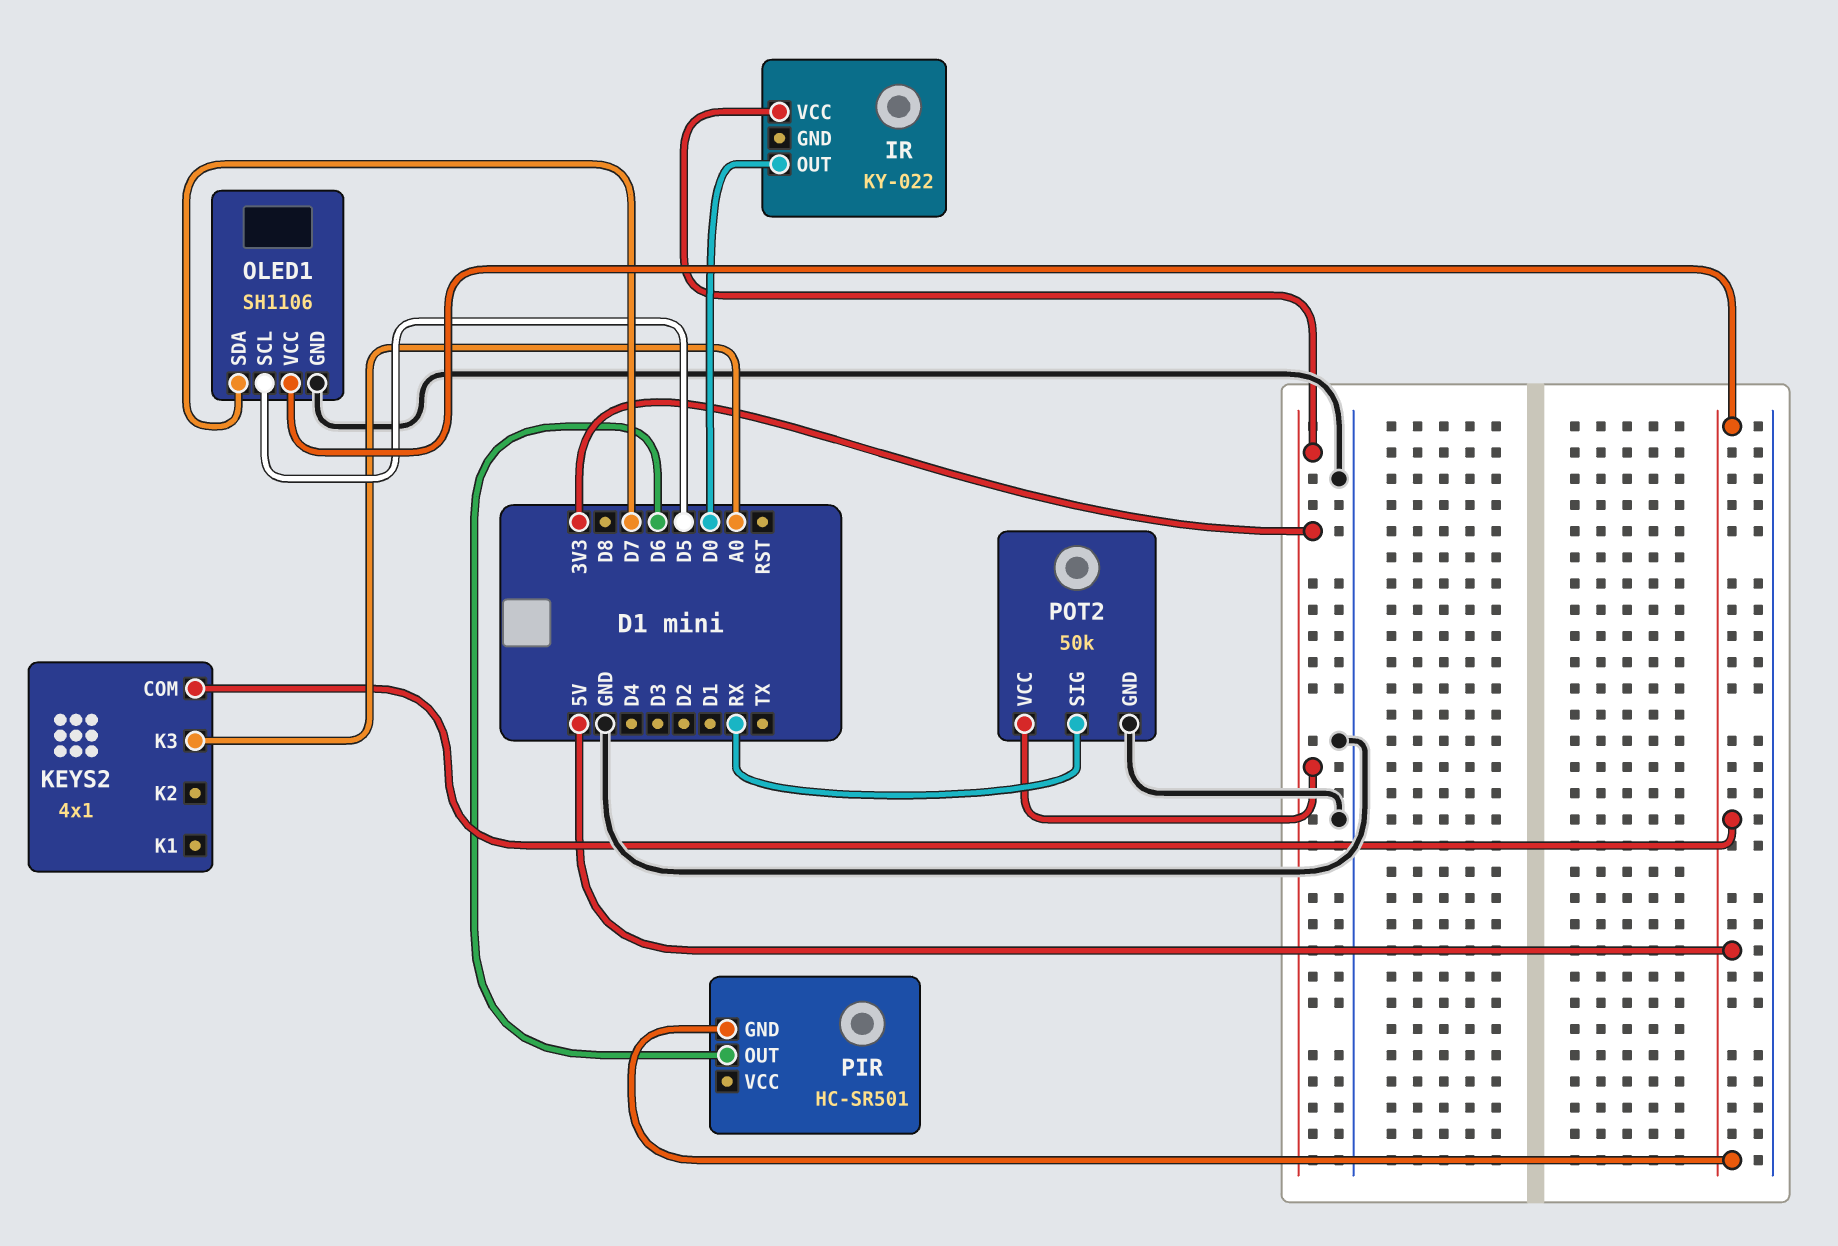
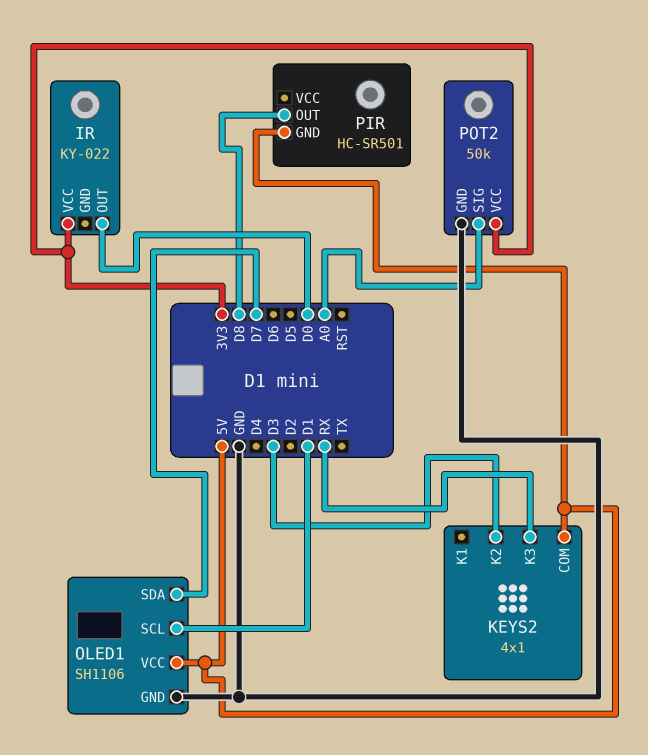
KEYS2 pin K2: none -> D3
KEYS2 pin K3: A0 -> RX
OLED1 pin SCL: D5 -> D1
PIR pin OUT: D6 -> D8
POT2 pin SIG: RX -> A0

